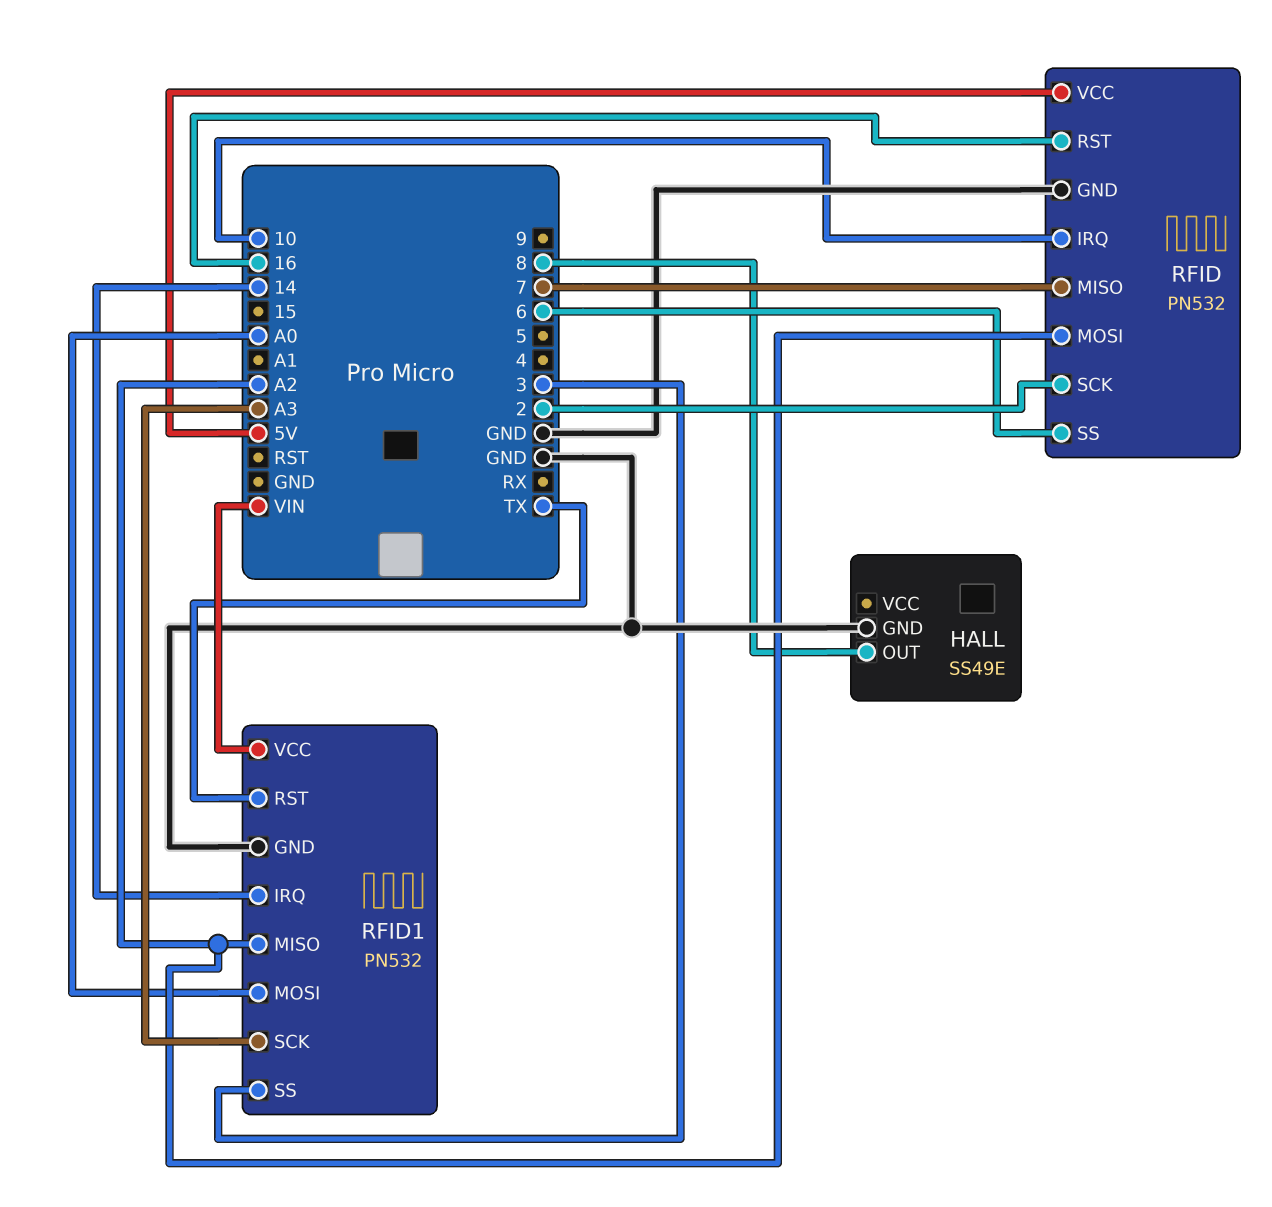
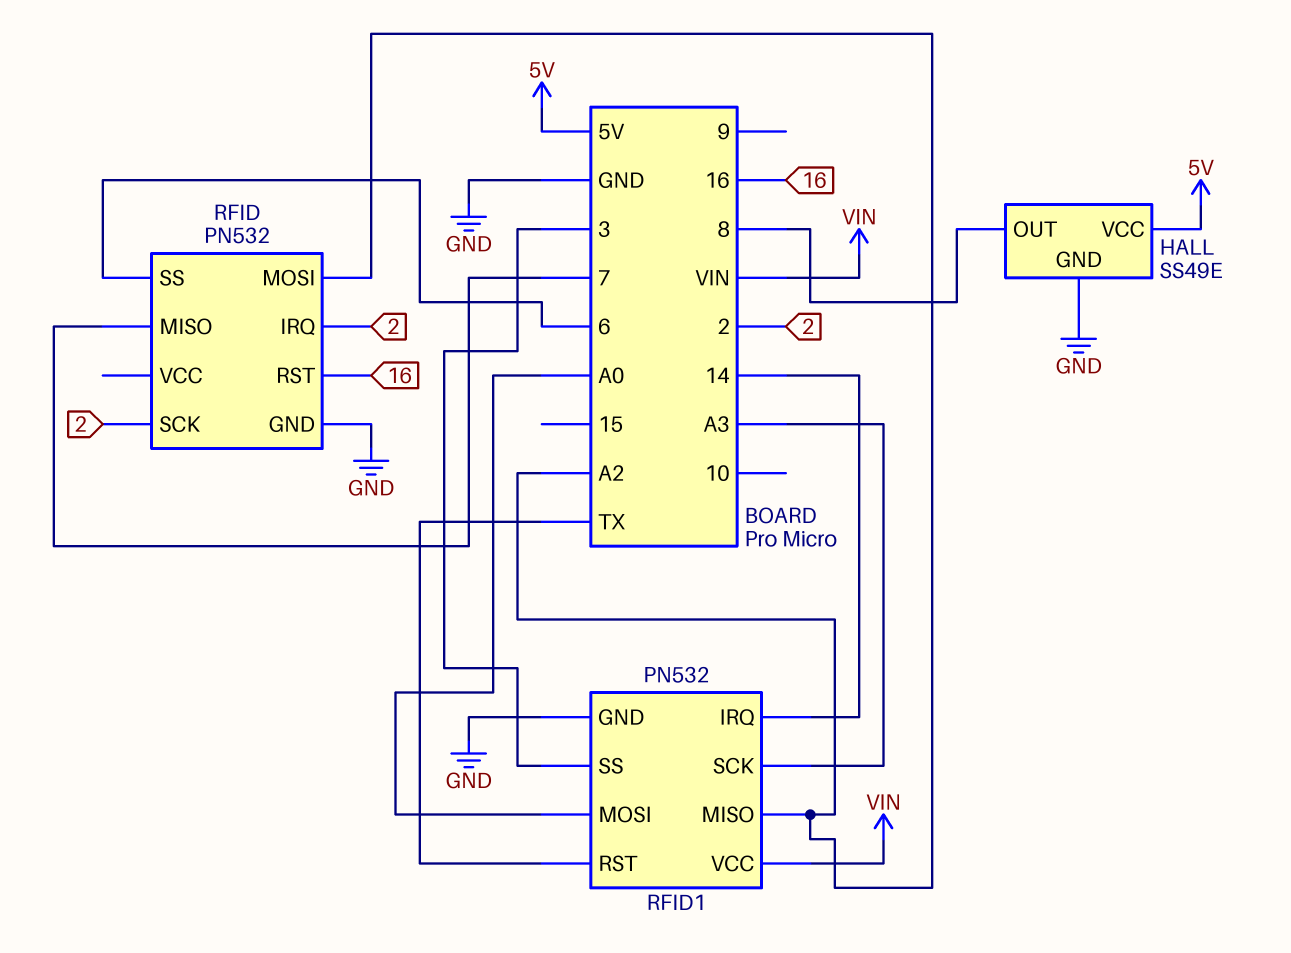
HALL pin VCC: none -> 5V
RFID pin IRQ: 10 -> 2
RFID pin VCC: 5V -> none

